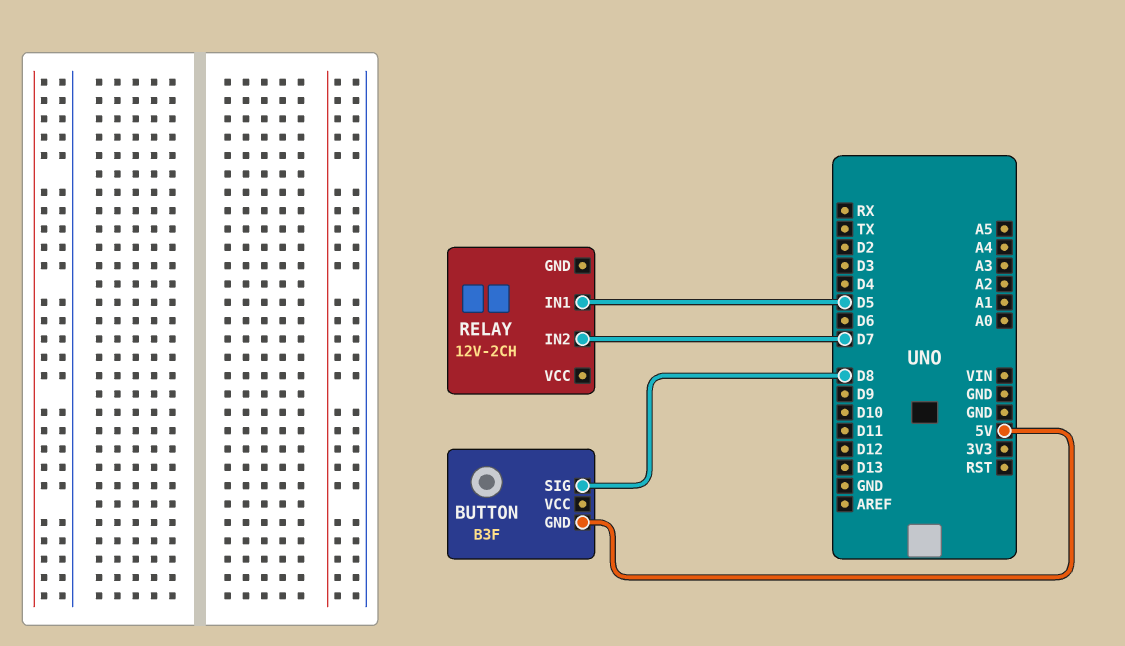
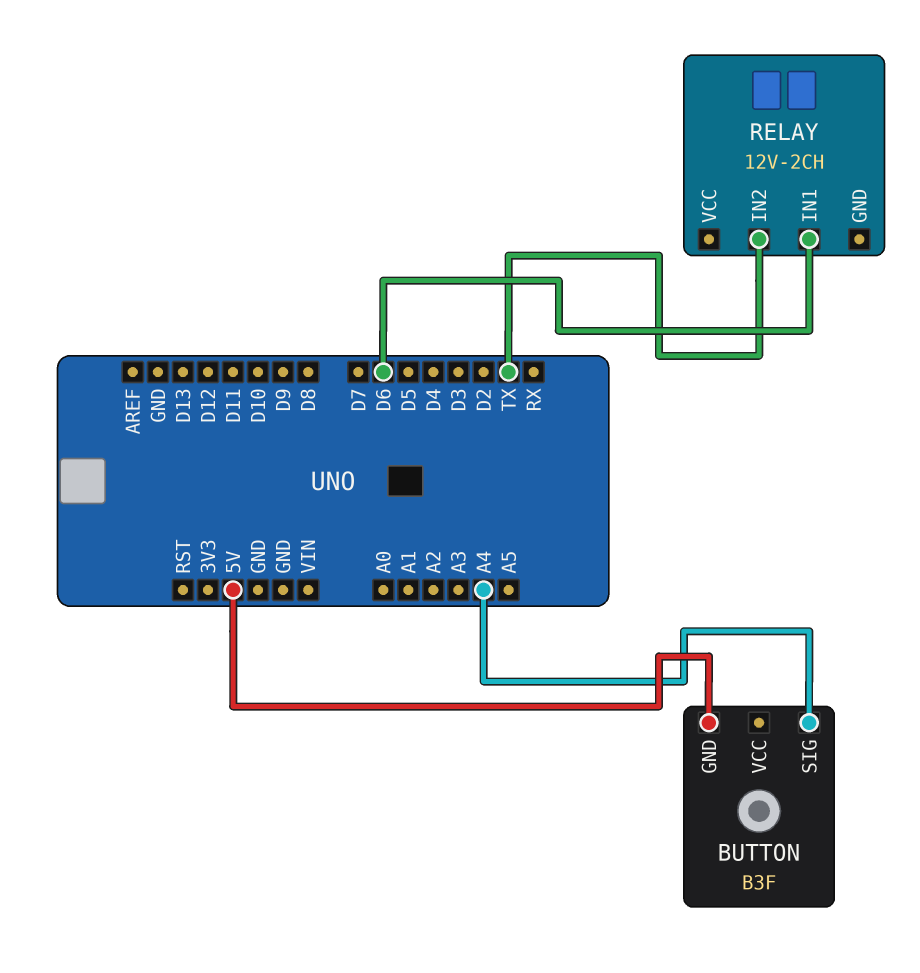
BUTTON pin SIG: D8 -> A4
RELAY pin IN1: D5 -> D6
RELAY pin IN2: D7 -> TX

